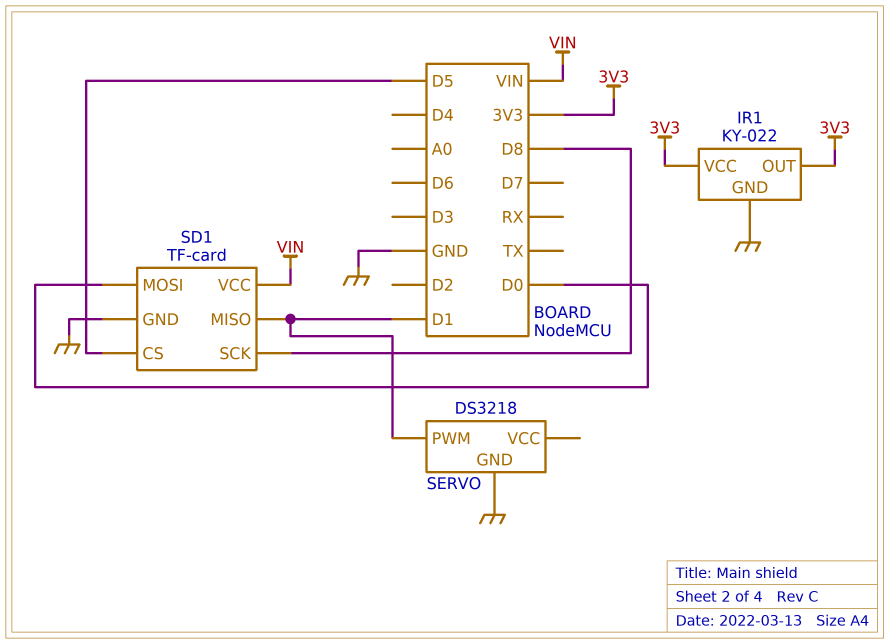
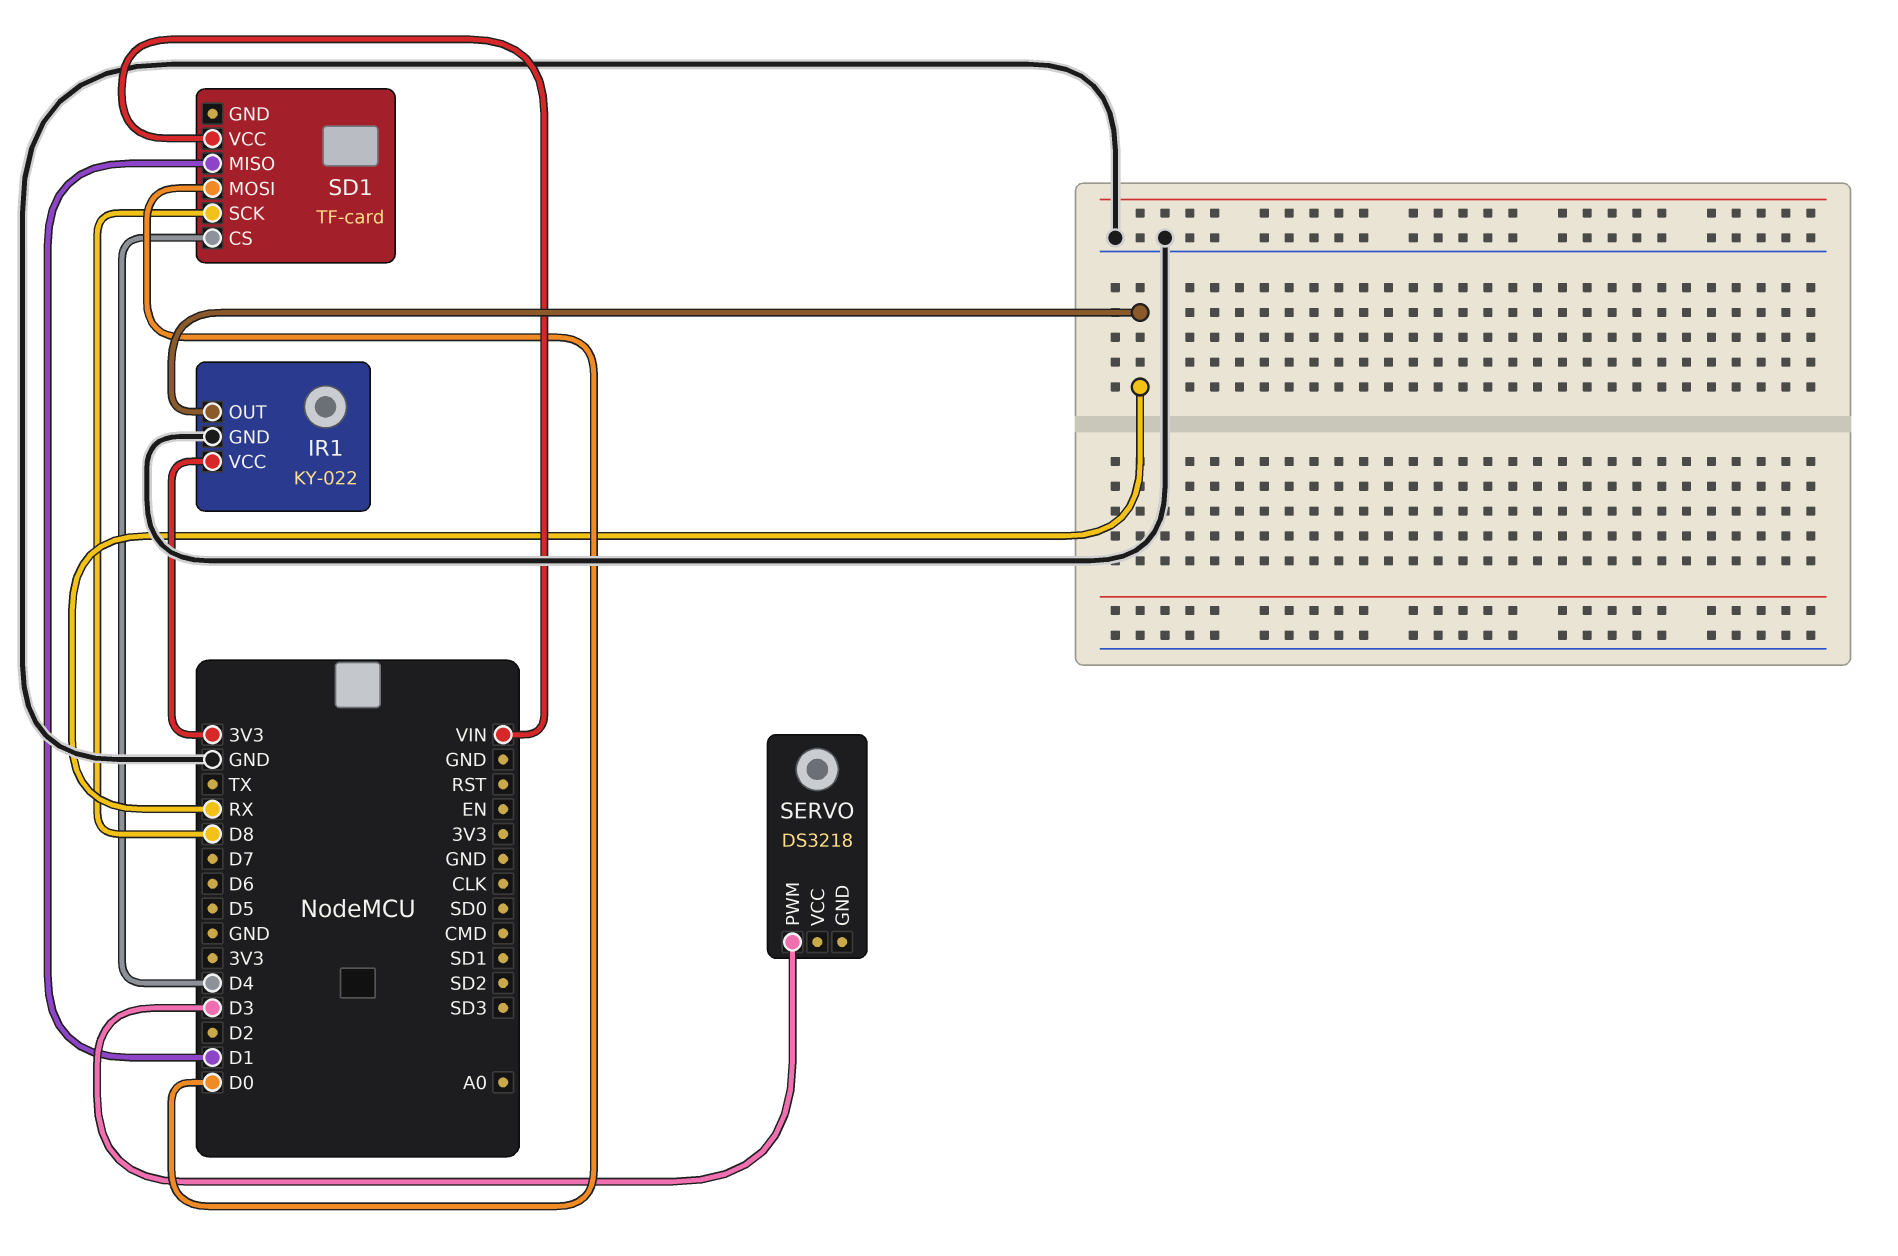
IR1 pin OUT: 3V3 -> RX
SD1 pin CS: D5 -> D4
SD1 pin GND: GND -> none
SERVO pin GND: GND -> none
SERVO pin PWM: D1 -> D3

